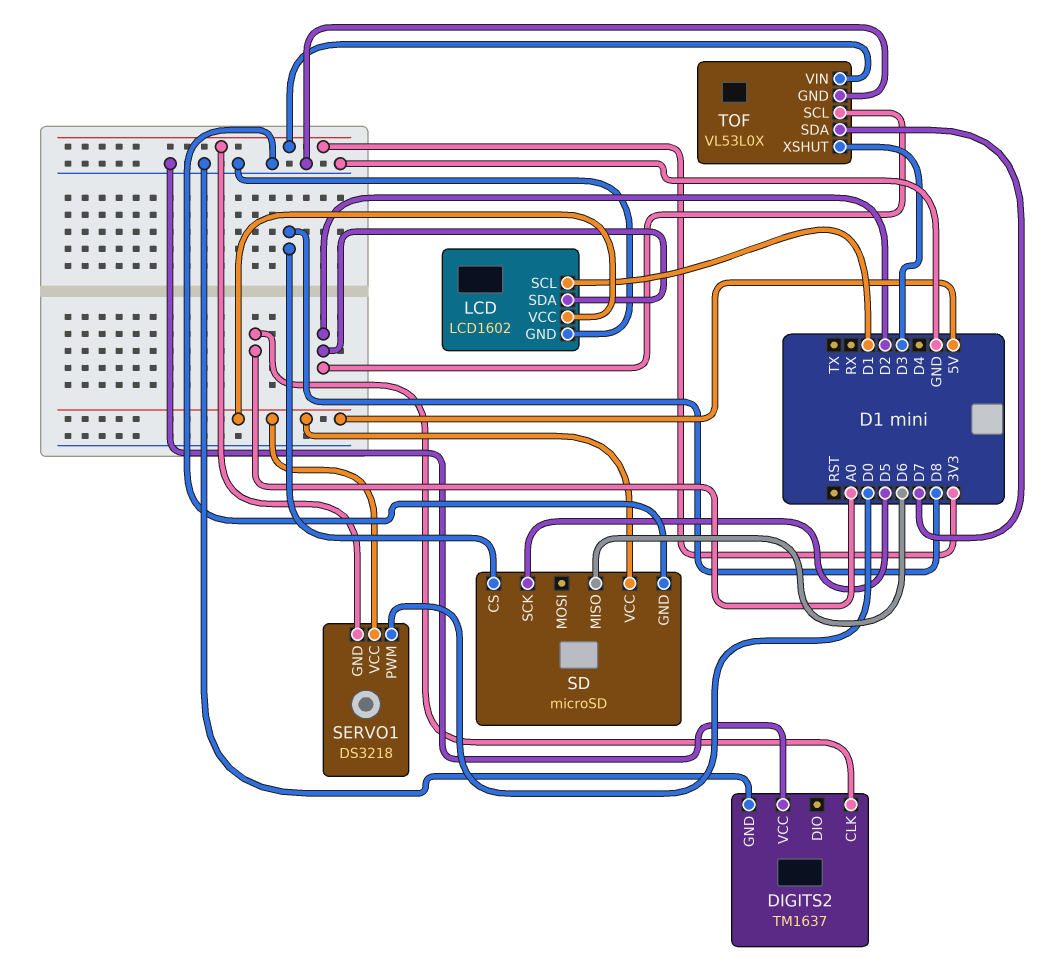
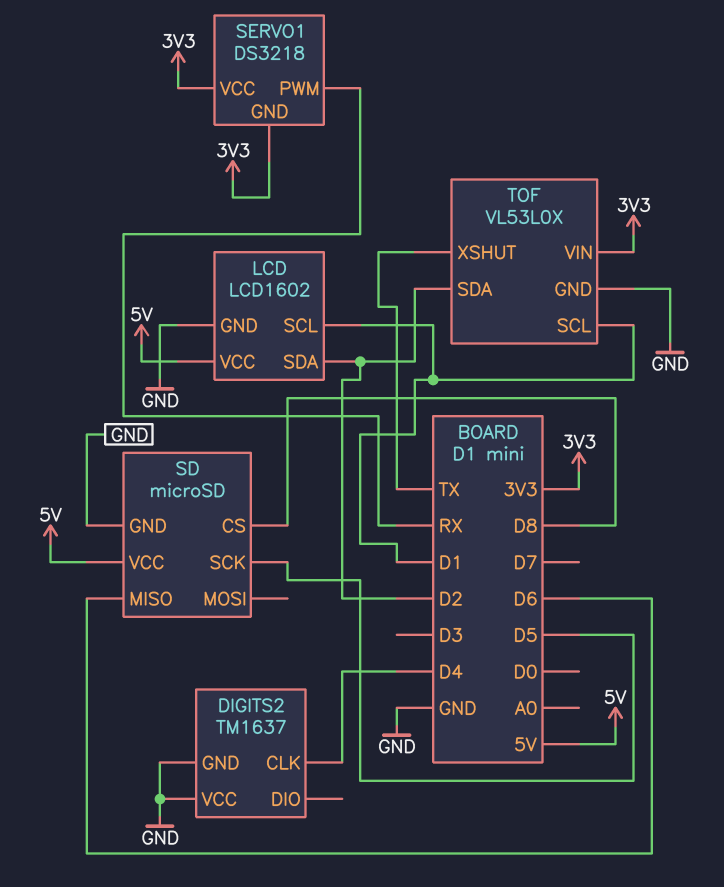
DIGITS2 pin CLK: A0 -> D4
SERVO1 pin PWM: D0 -> RX
SERVO1 pin VCC: 5V -> 3V3
TOF pin SCL: D2 -> D1
TOF pin SDA: D7 -> D2
TOF pin XSHUT: D3 -> TX

